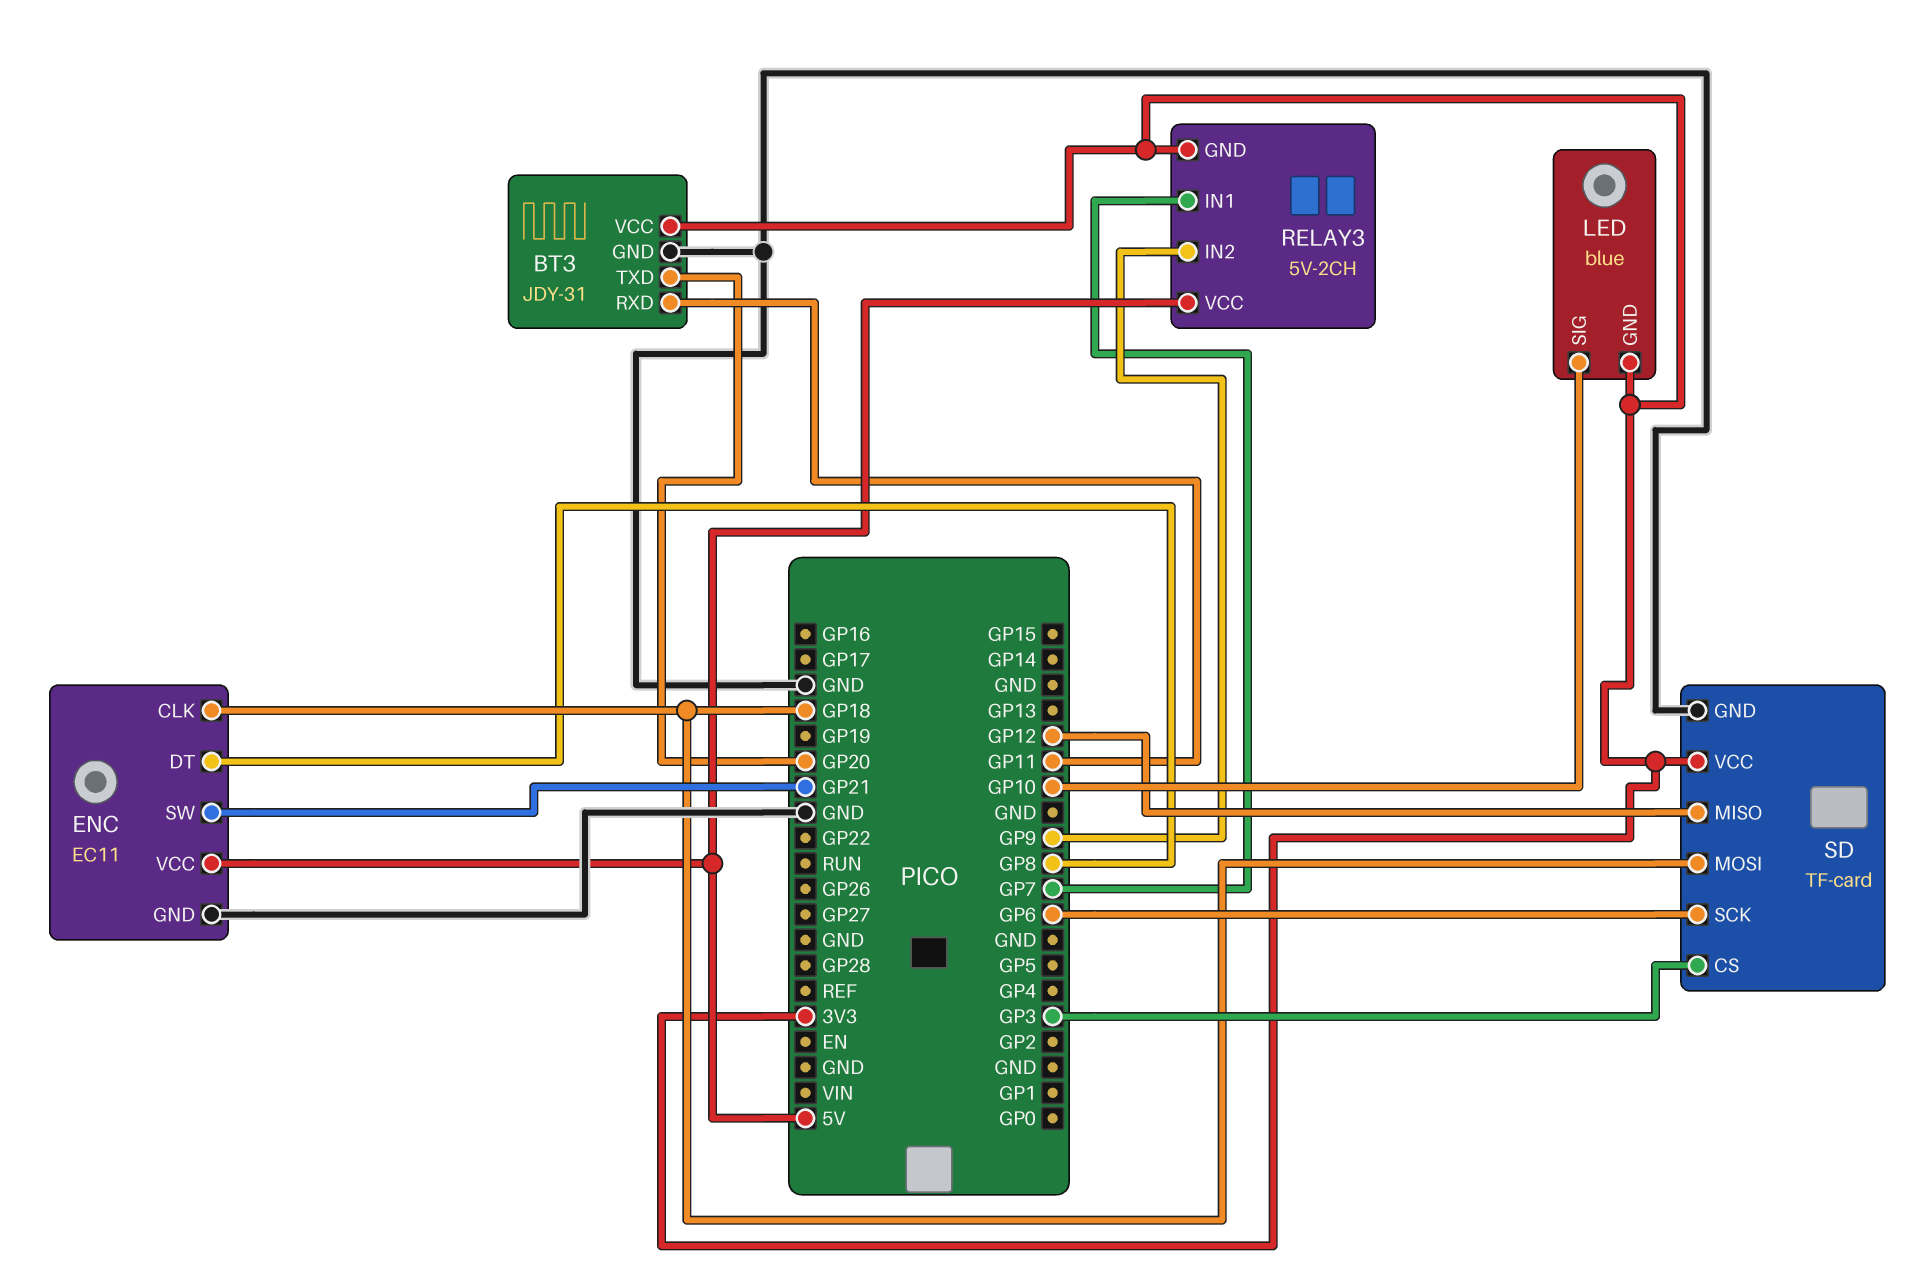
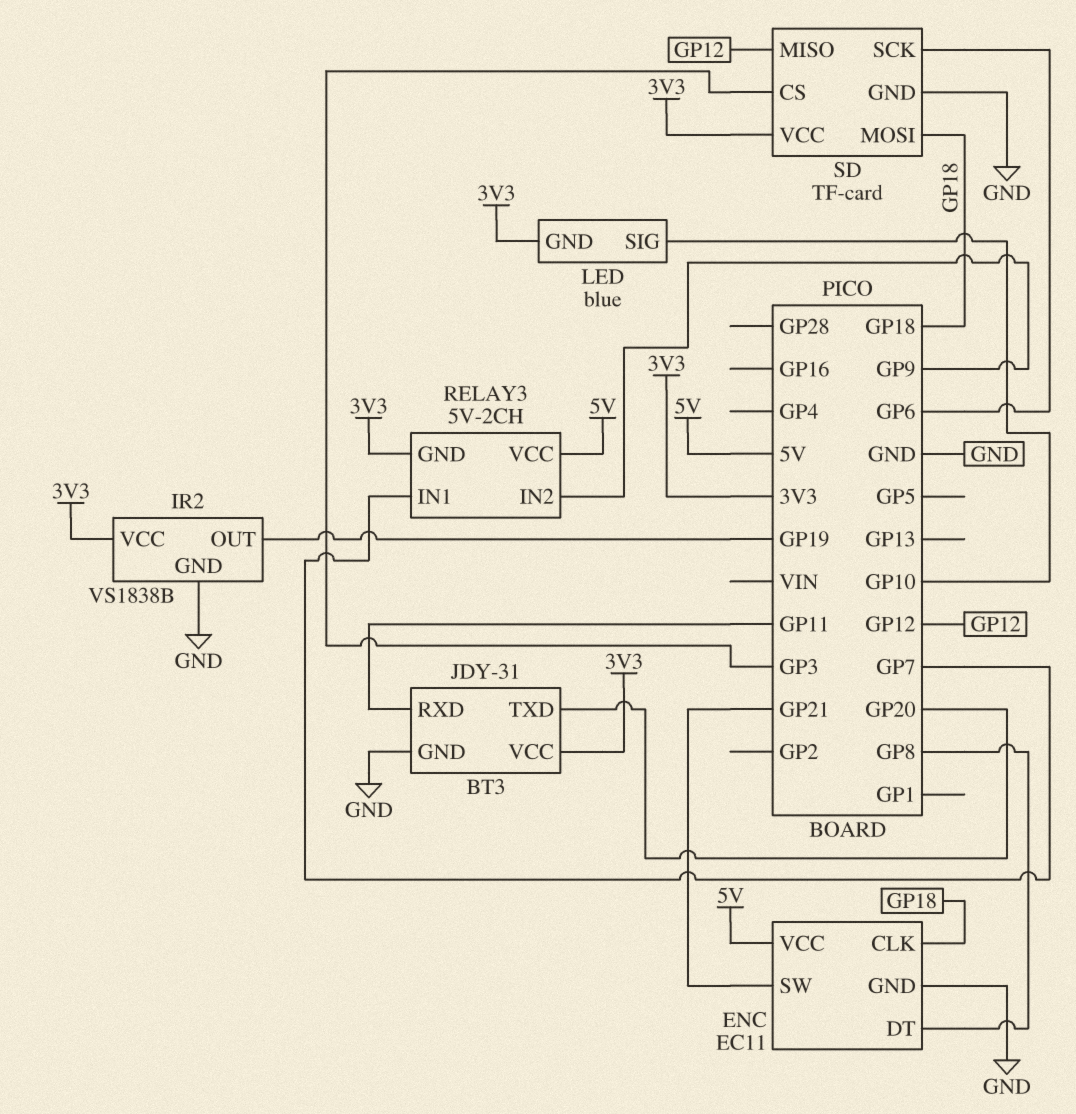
IR2: none -> VS1838B
IR2 pin GND: none -> GND
IR2 pin OUT: none -> GP19
IR2 pin VCC: none -> 3V3

